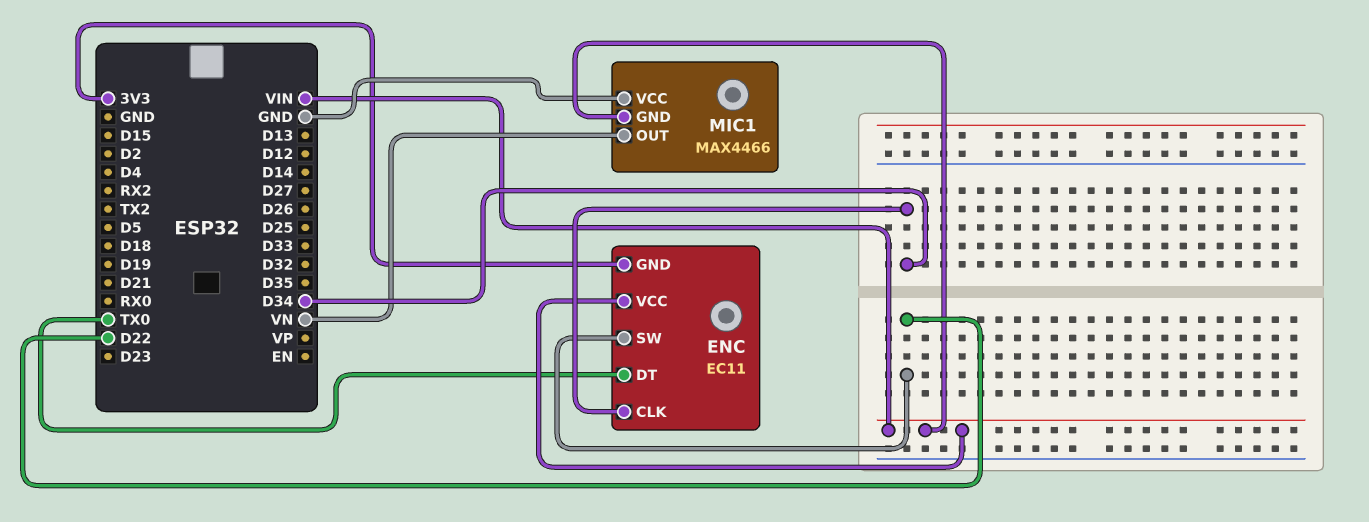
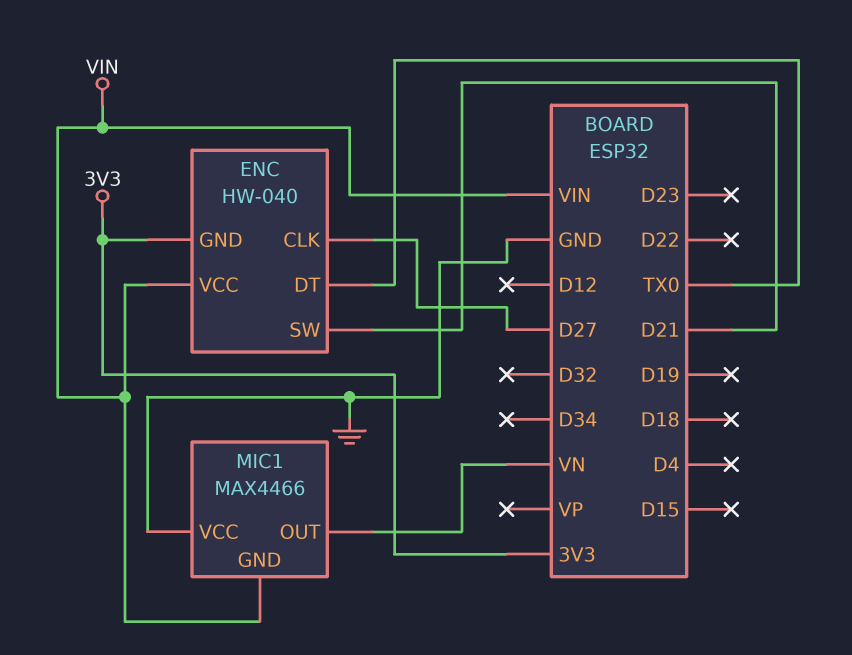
ENC: EC11 -> HW-040
ENC pin CLK: D34 -> D27
ENC pin SW: D22 -> D21

